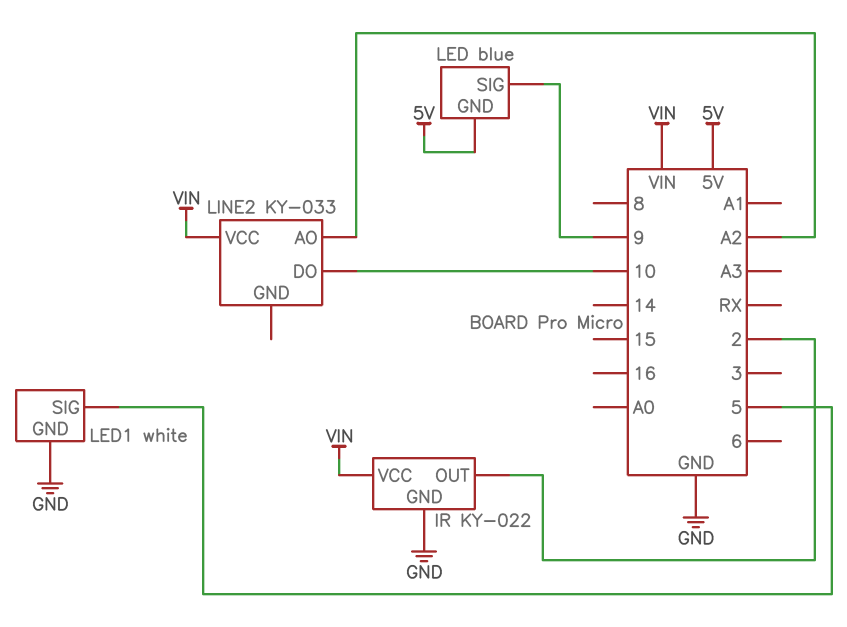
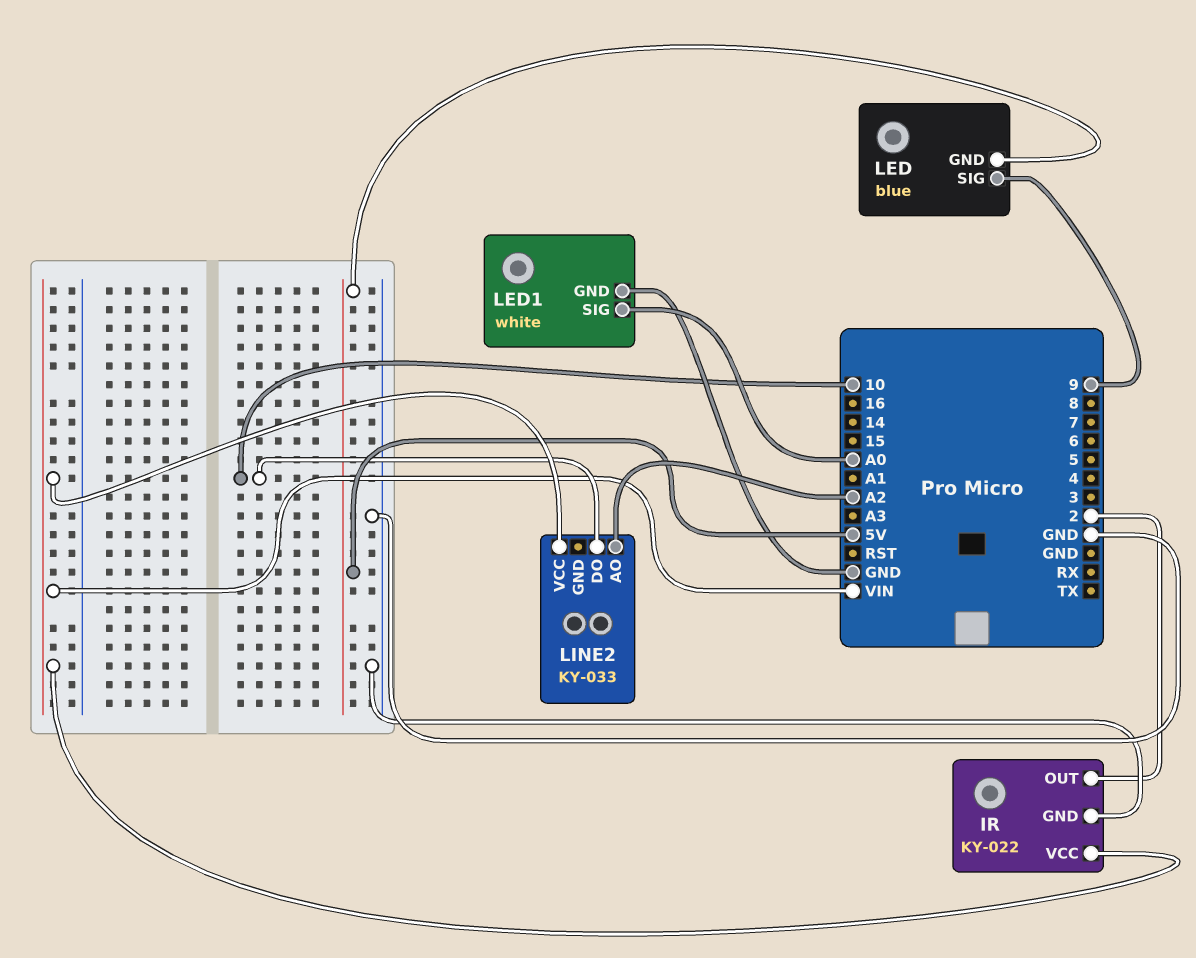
LED1 pin SIG: 5 -> A0

